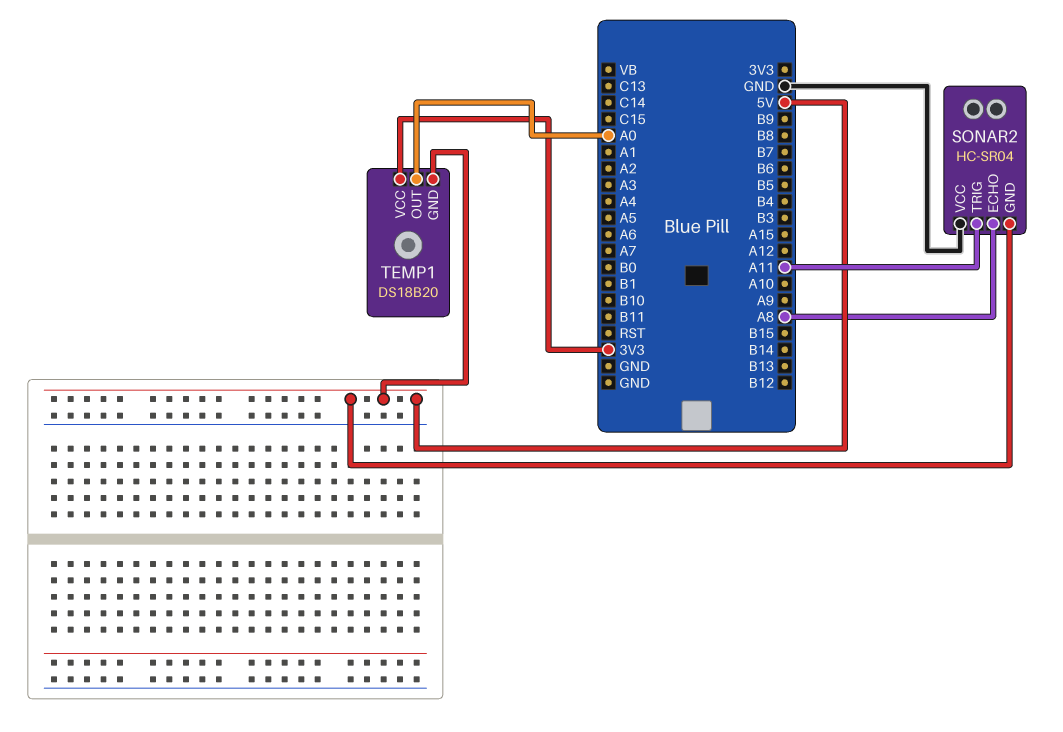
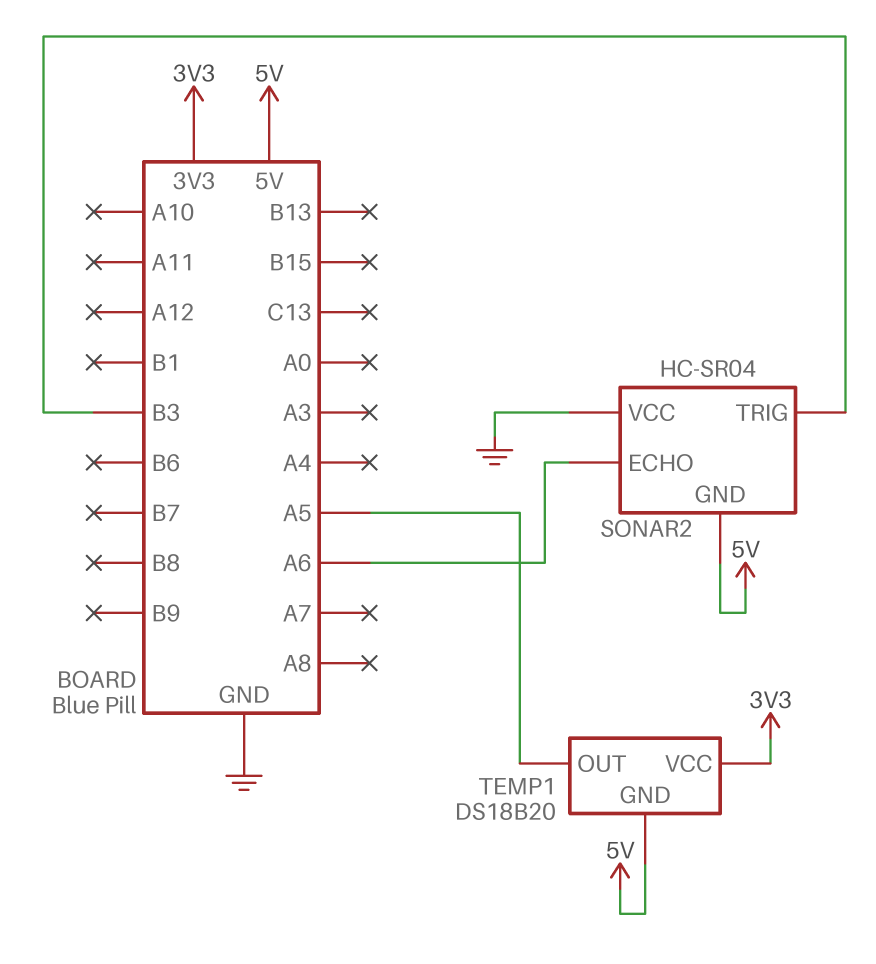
SONAR2 pin ECHO: A8 -> A6
SONAR2 pin TRIG: A11 -> B3
TEMP1 pin OUT: A0 -> A5

